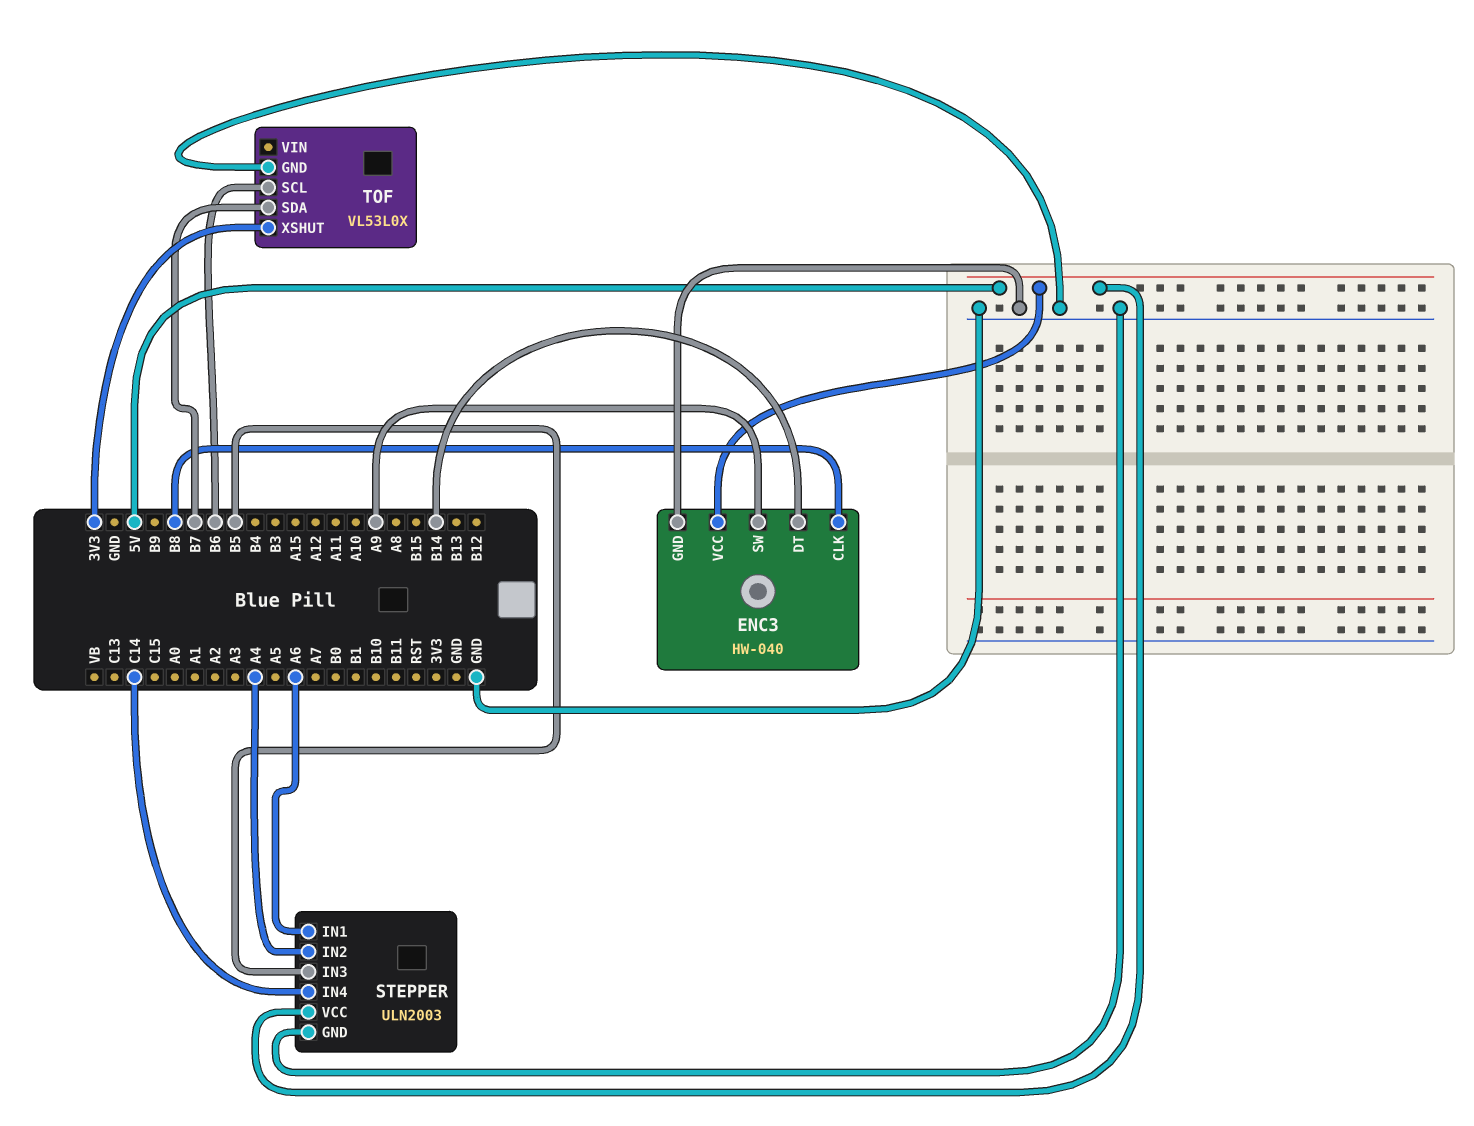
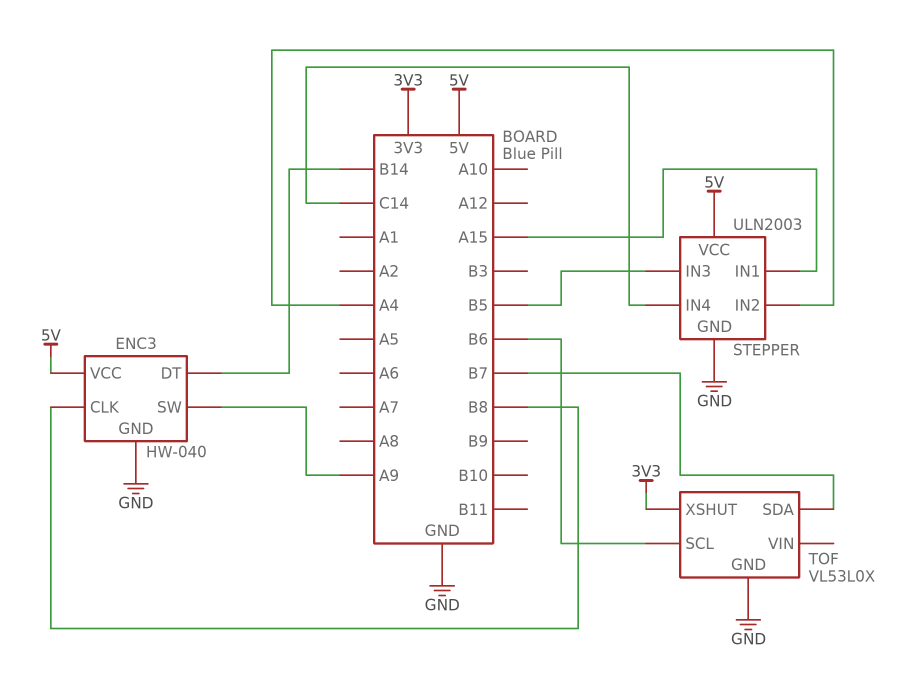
STEPPER pin IN1: A6 -> A15

